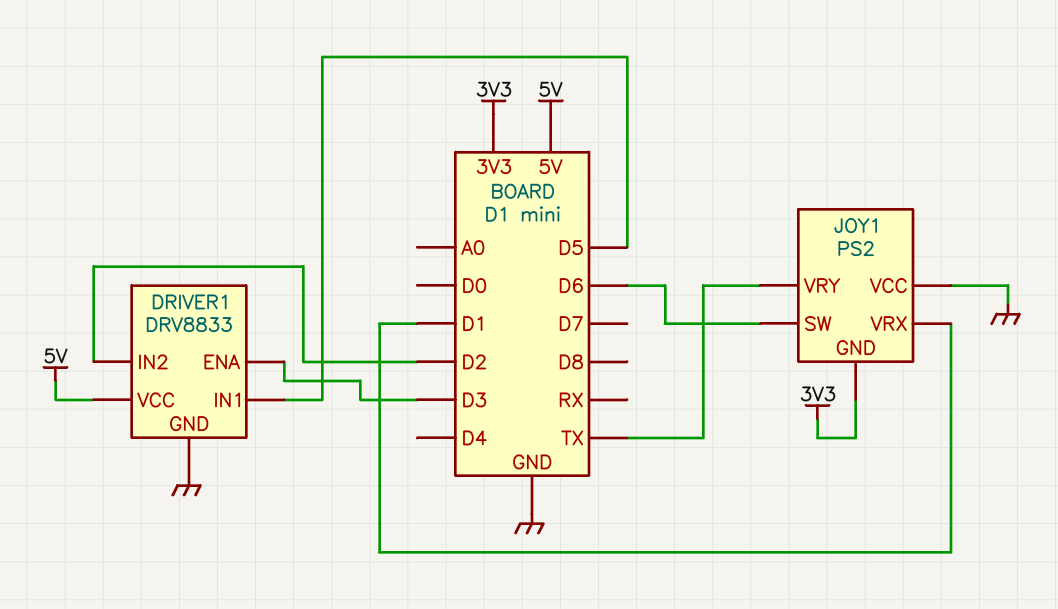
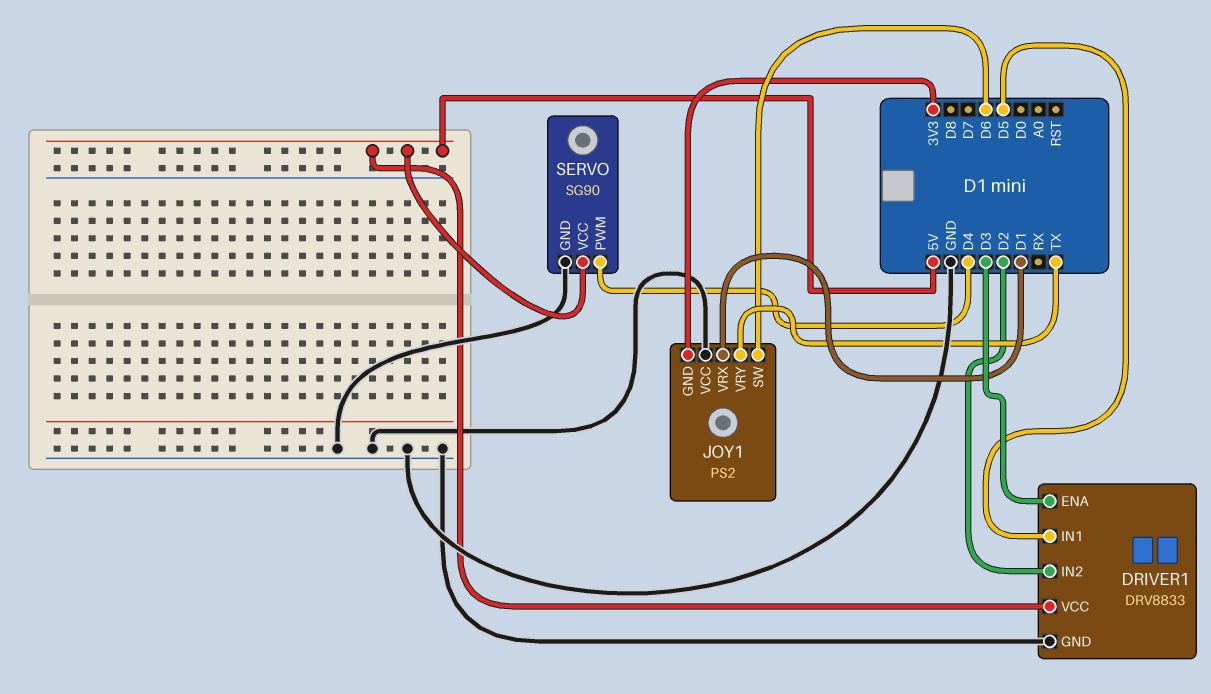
SERVO: none -> SG90
SERVO pin GND: none -> GND
SERVO pin PWM: none -> D4
SERVO pin VCC: none -> 5V

